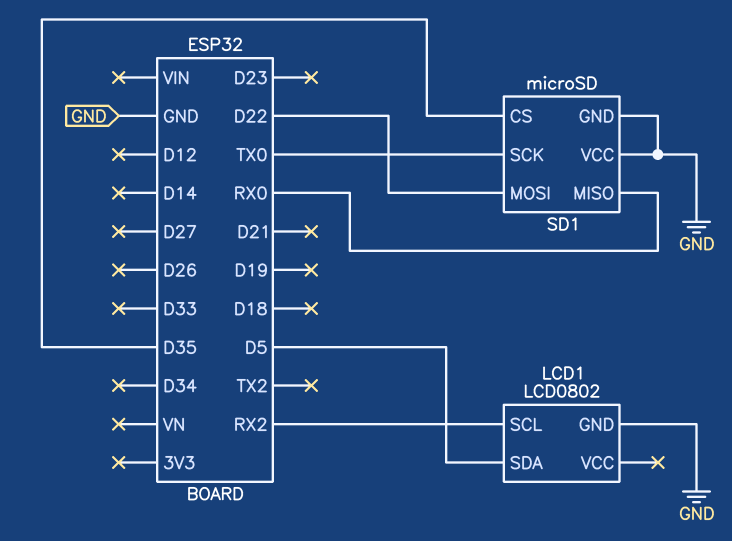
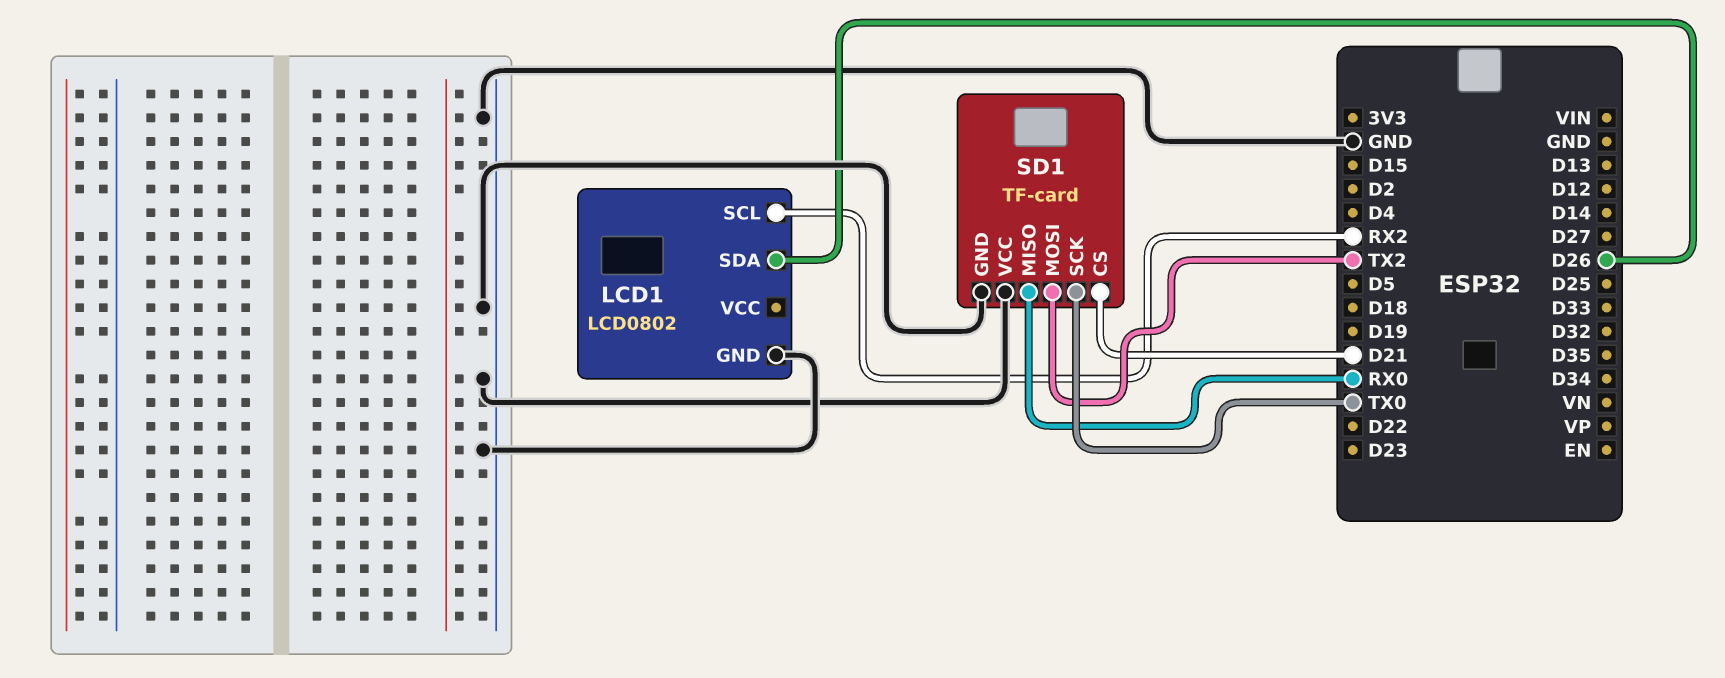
LCD1 pin SDA: D5 -> D26
SD1: microSD -> TF-card
SD1 pin CS: D35 -> D21
SD1 pin MOSI: D22 -> TX2

